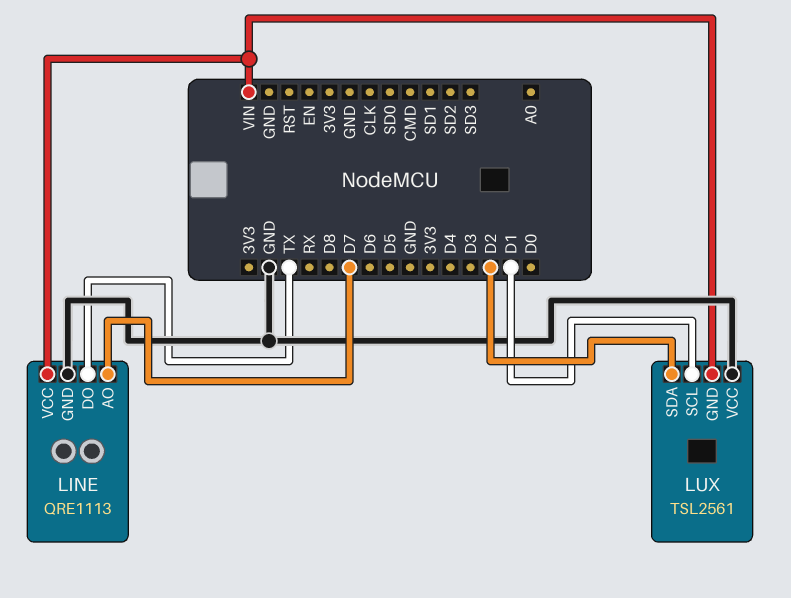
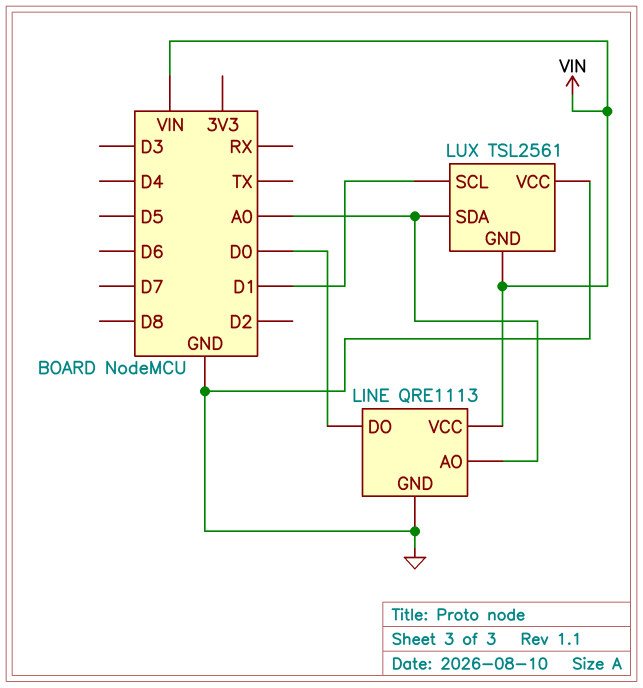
LINE pin AO: D7 -> A0
LINE pin DO: TX -> D0
LUX pin SDA: D2 -> A0

